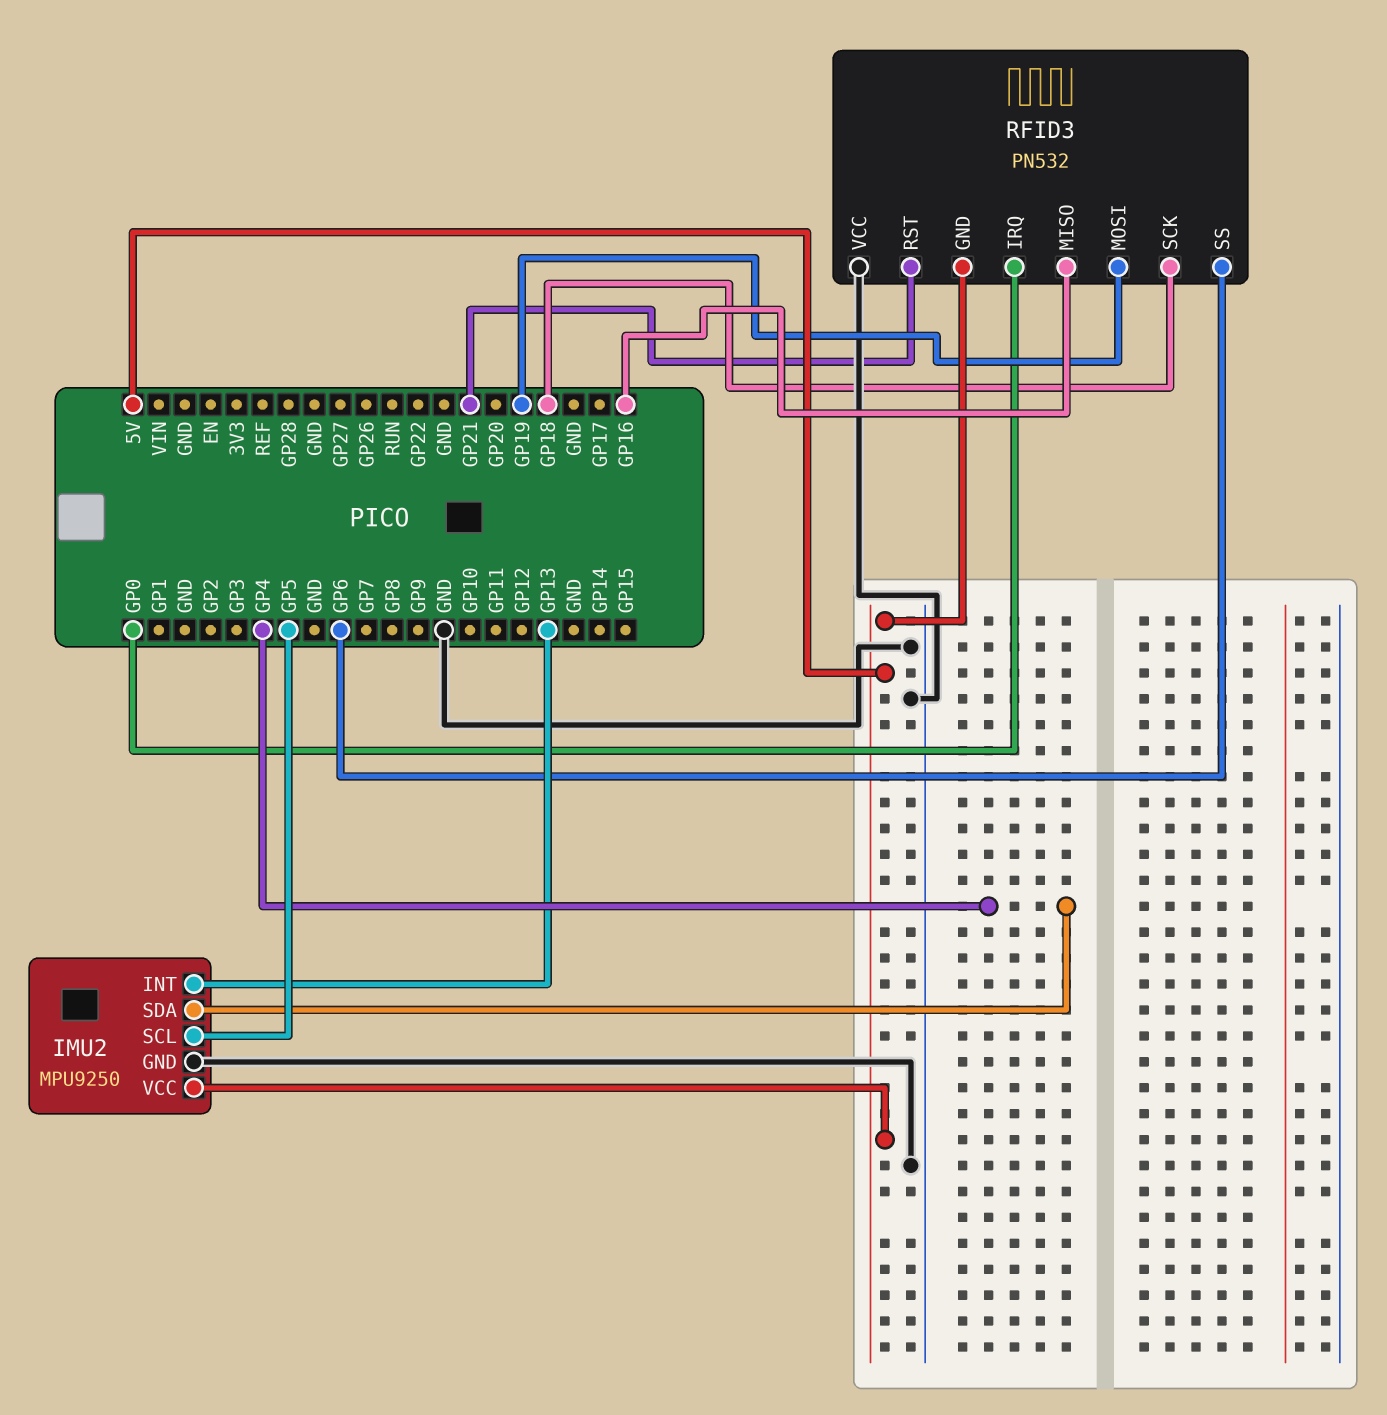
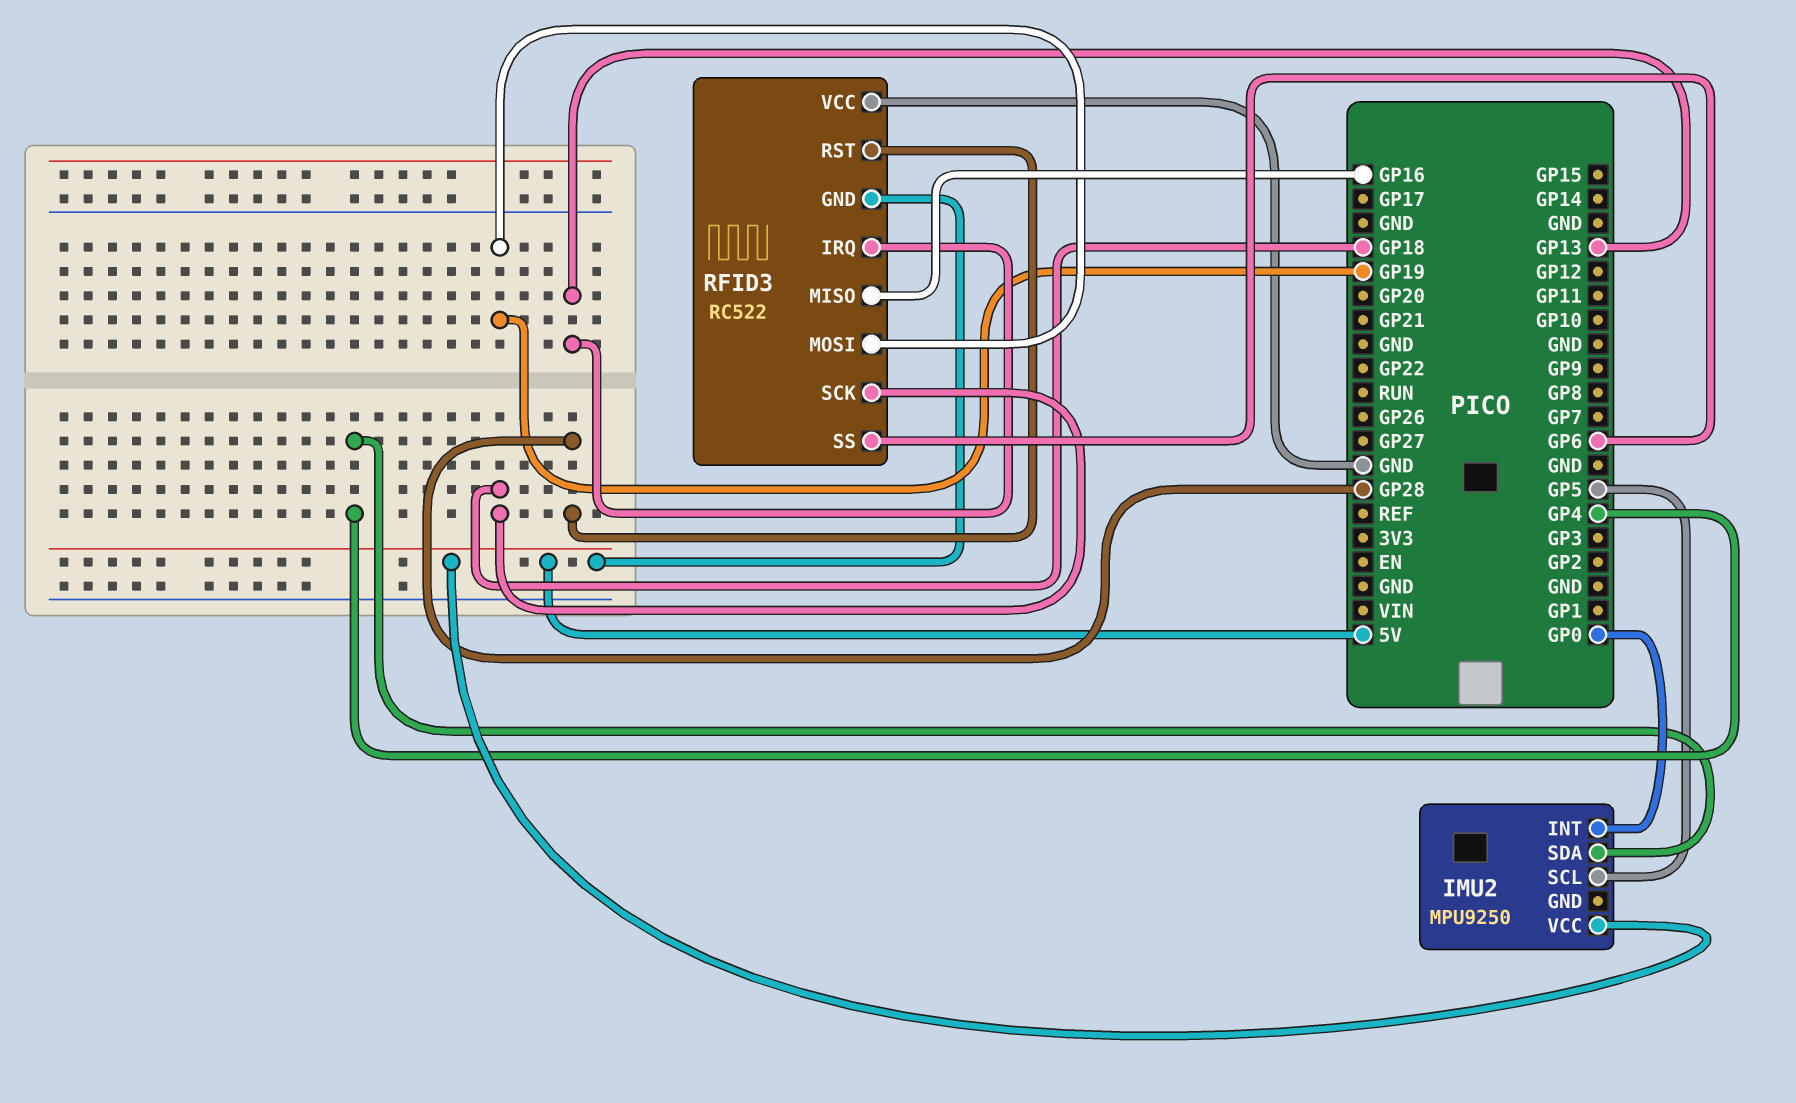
IMU2 pin GND: GND -> none
IMU2 pin INT: GP13 -> GP0
RFID3: PN532 -> RC522
RFID3 pin IRQ: GP0 -> GP13
RFID3 pin RST: GP21 -> GP28

